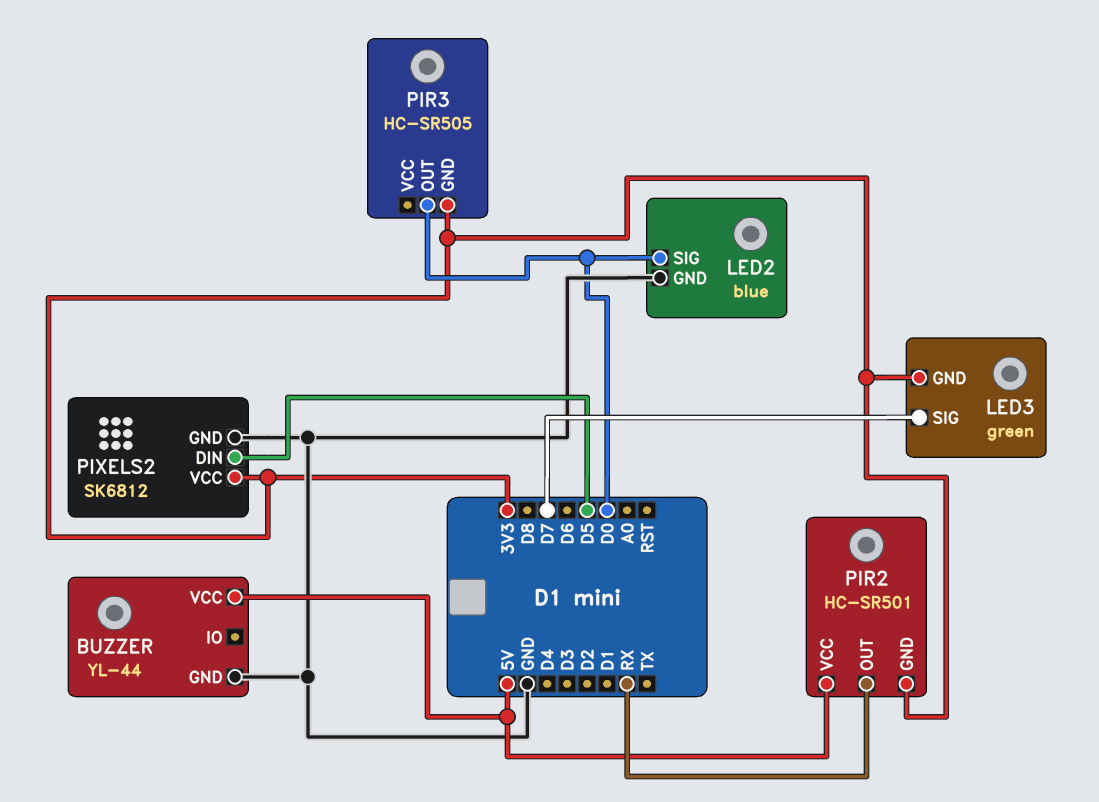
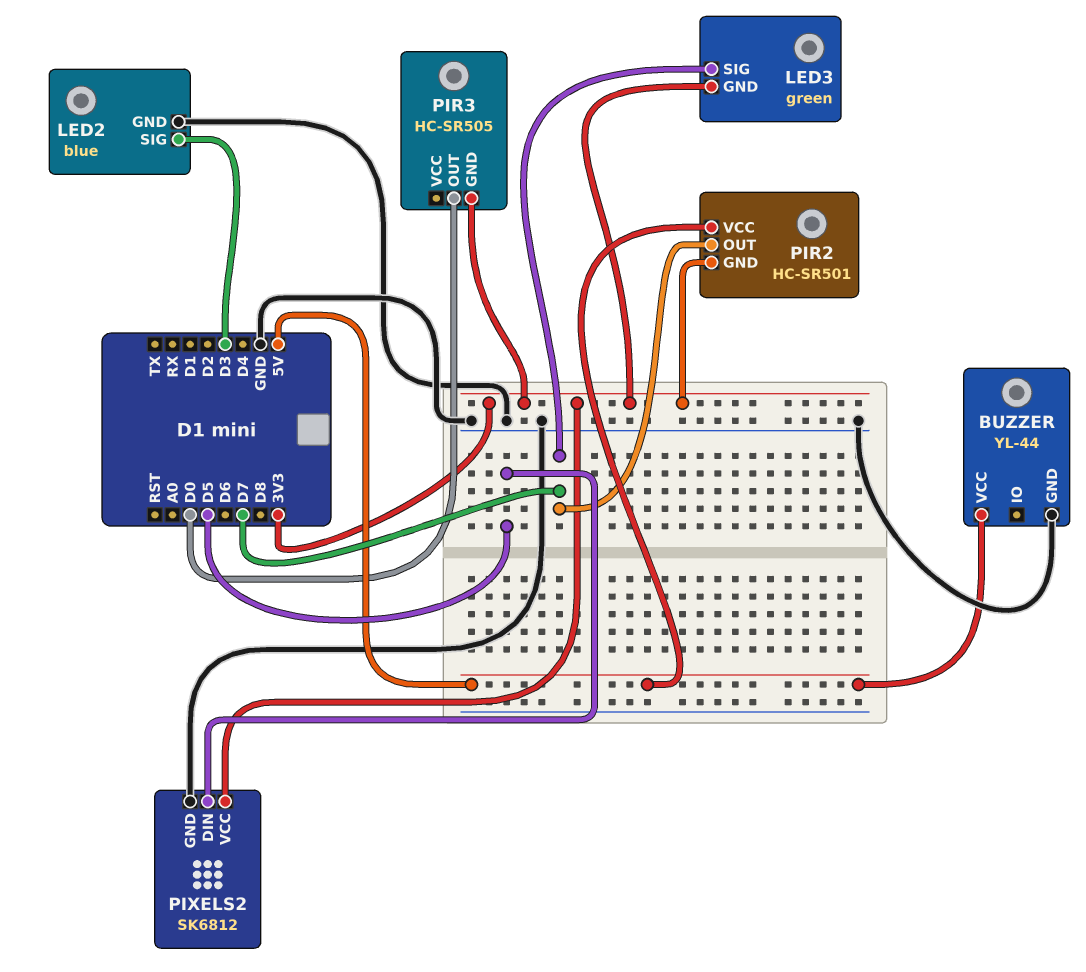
LED2 pin SIG: D0 -> D3
PIR2 pin OUT: RX -> D7

